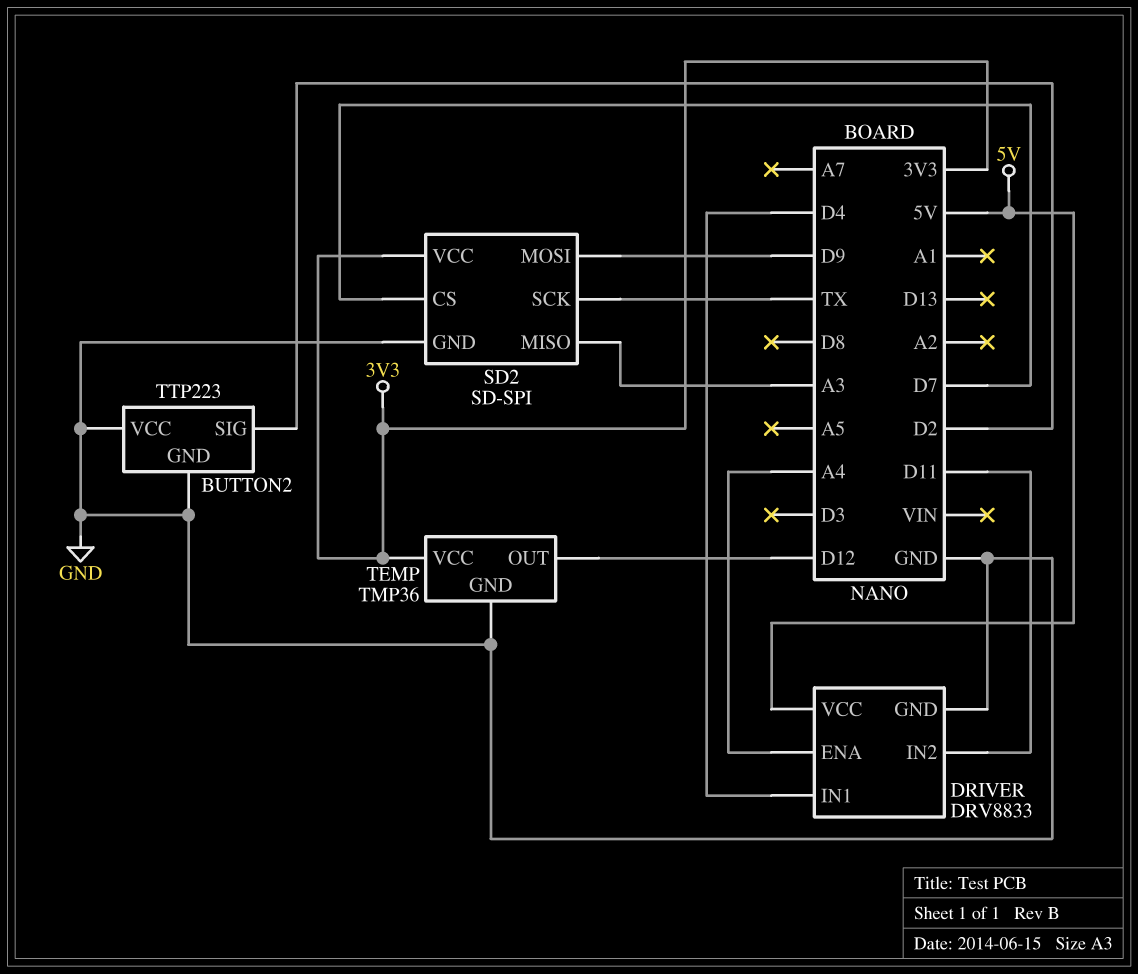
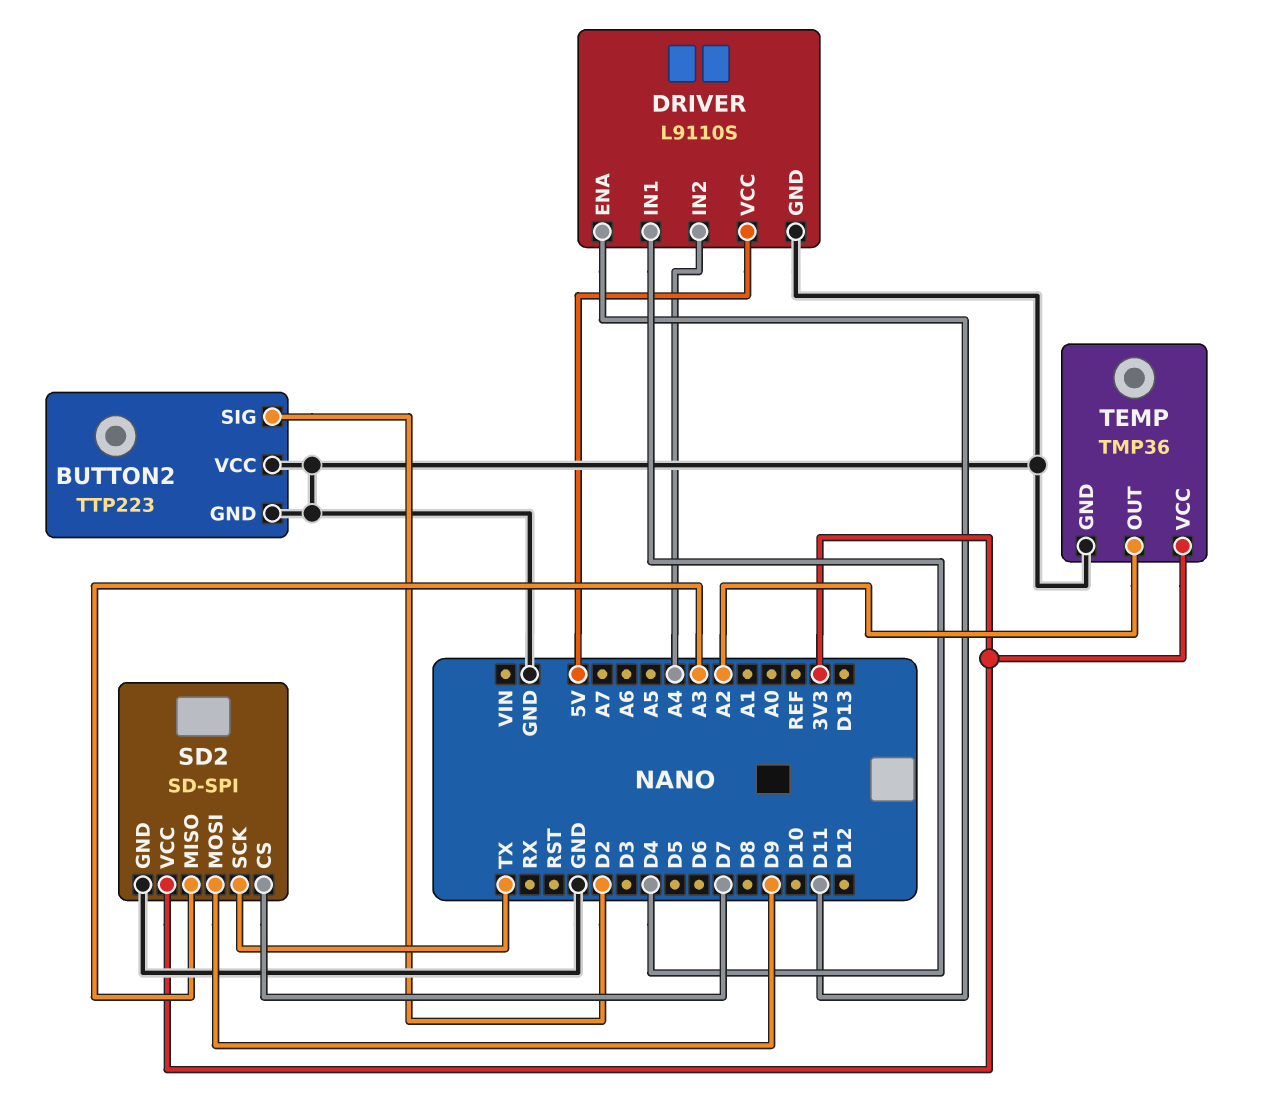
DRIVER: DRV8833 -> L9110S
DRIVER pin ENA: A4 -> D11
DRIVER pin IN2: D11 -> A4
TEMP pin OUT: D12 -> A2

